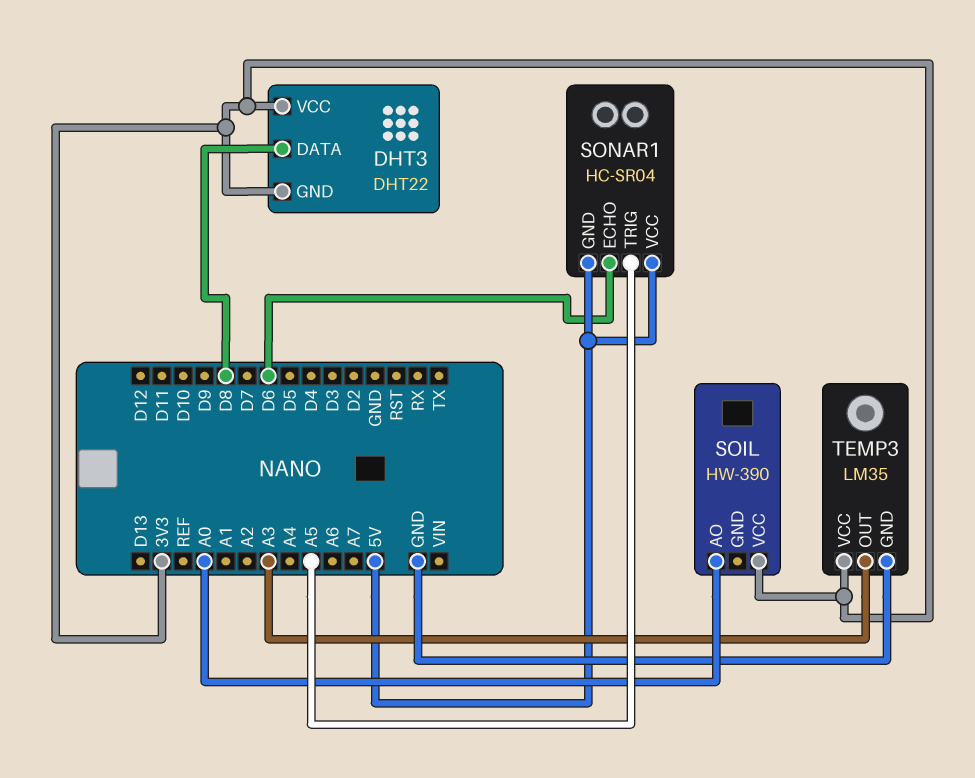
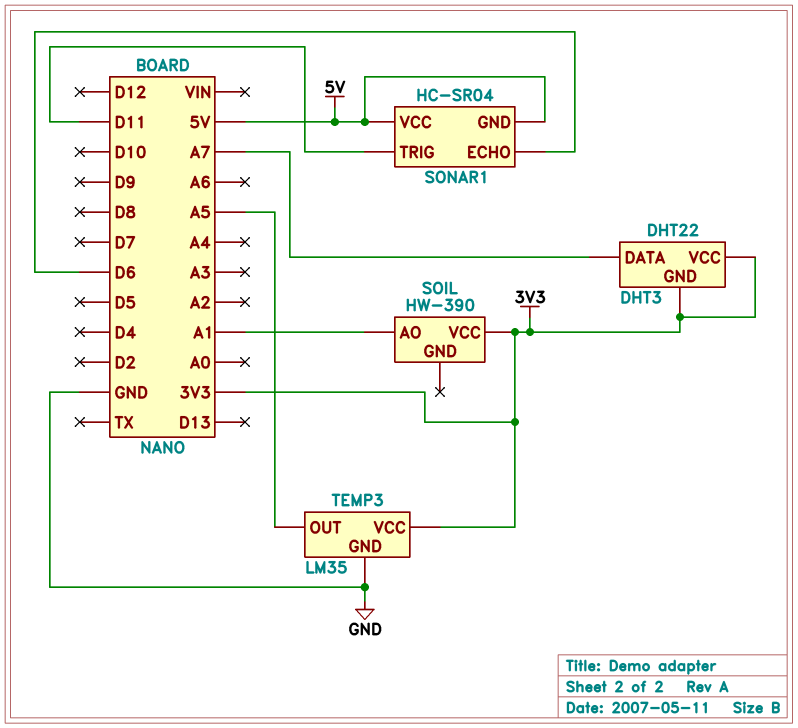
DHT3 pin DATA: D8 -> A7
SOIL pin AO: A0 -> A1
SONAR1 pin TRIG: A5 -> D11
TEMP3 pin OUT: A3 -> A5

